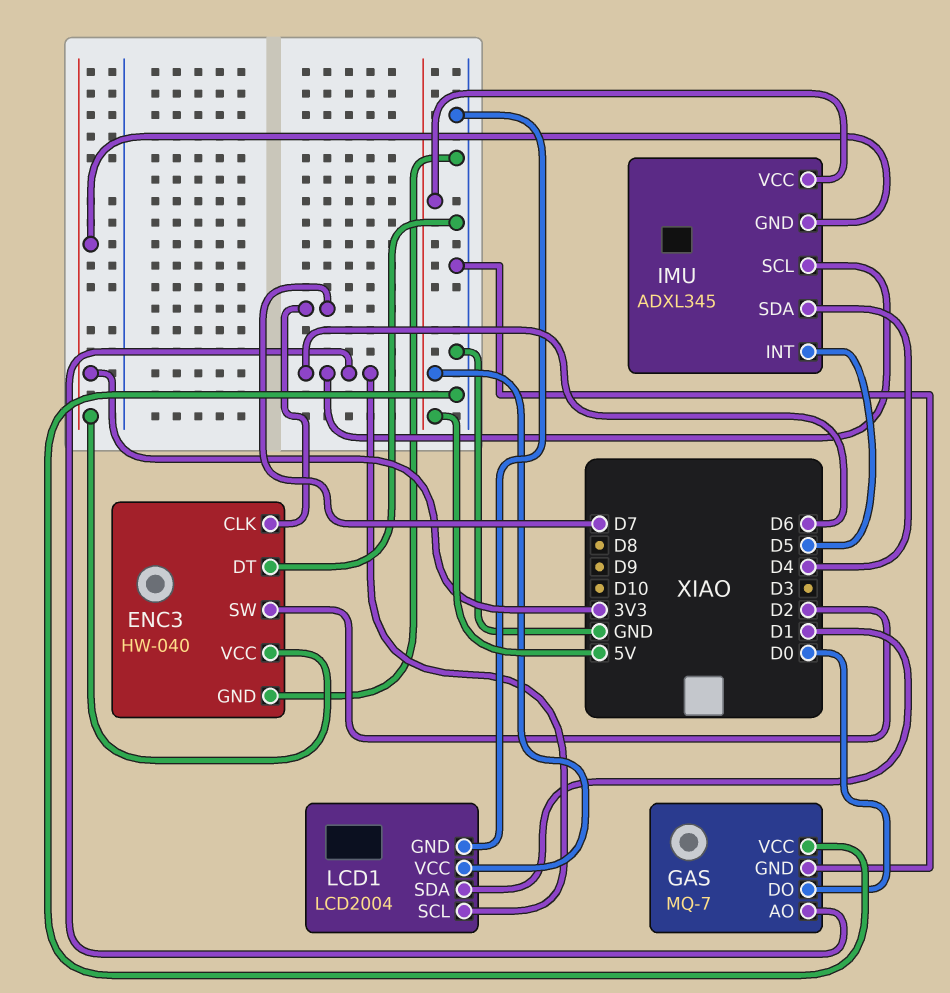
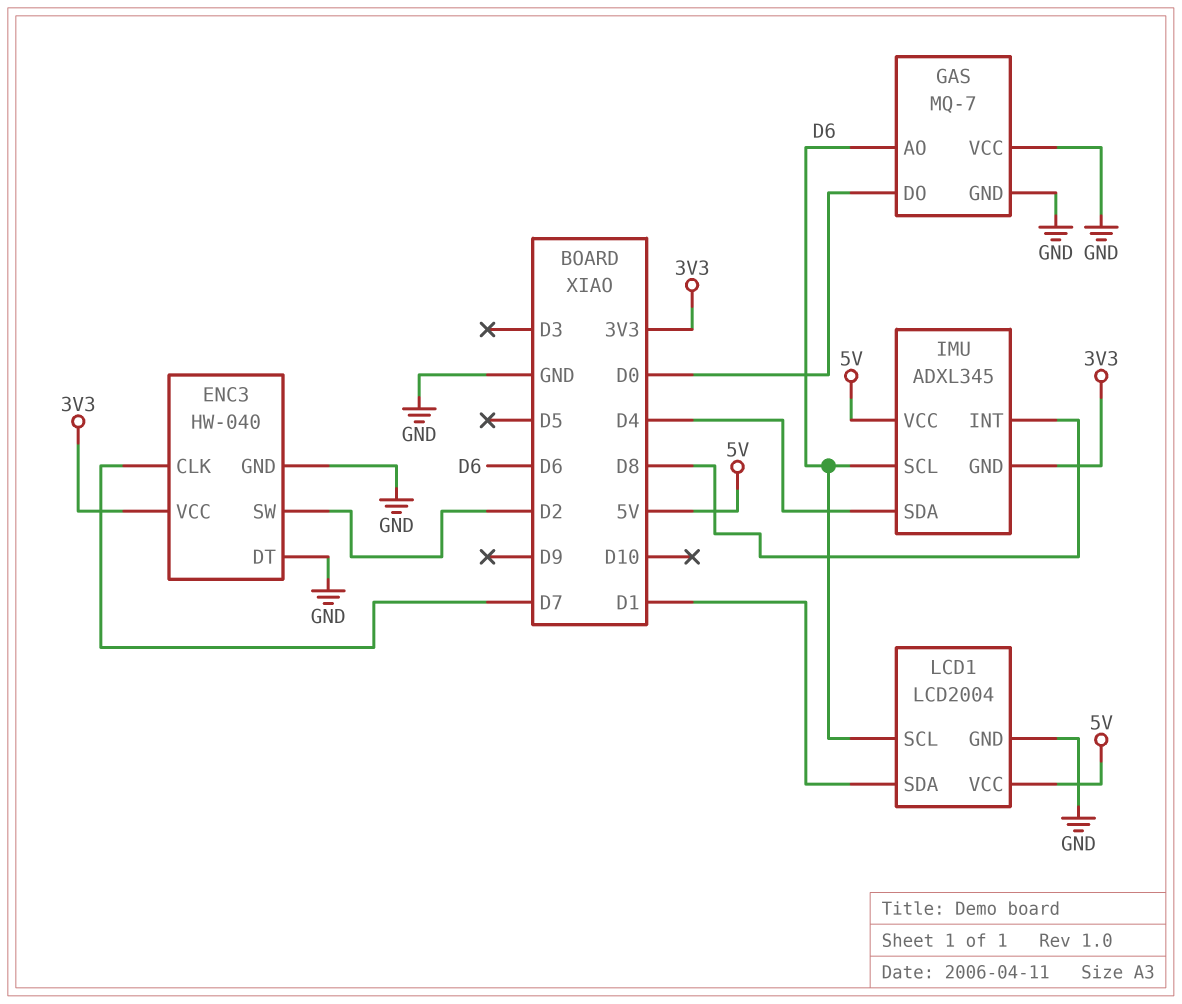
IMU pin INT: D5 -> D8

